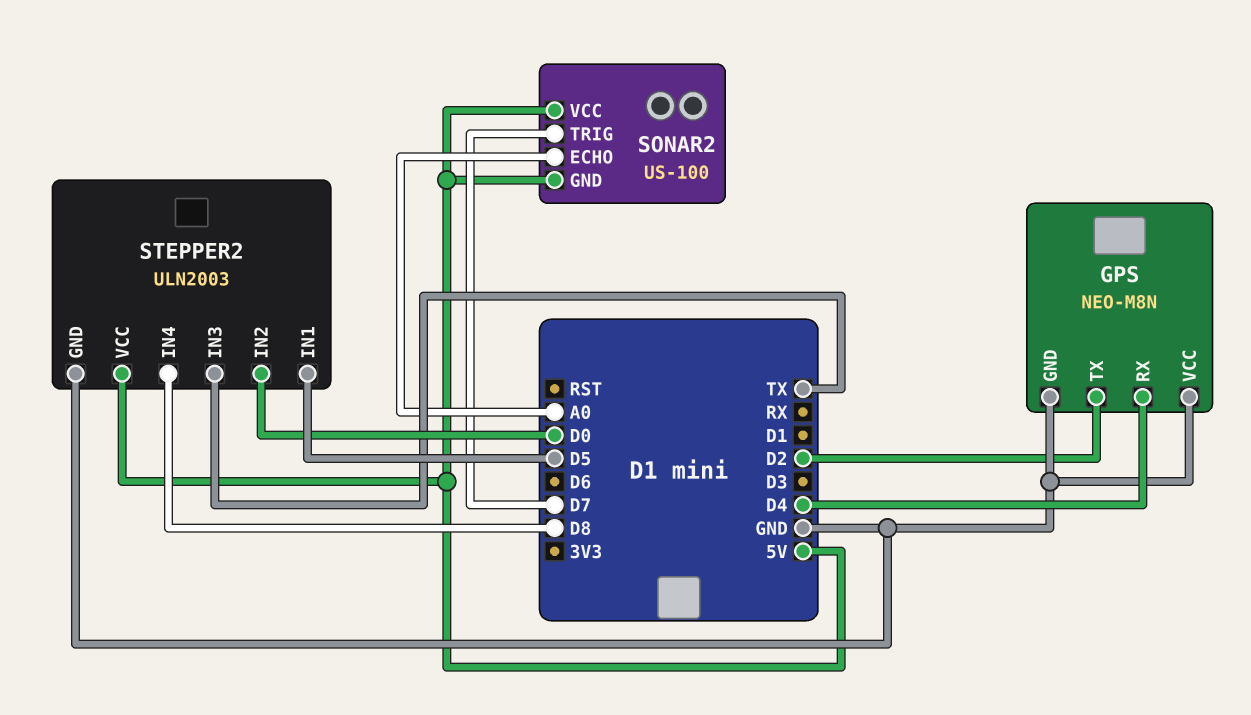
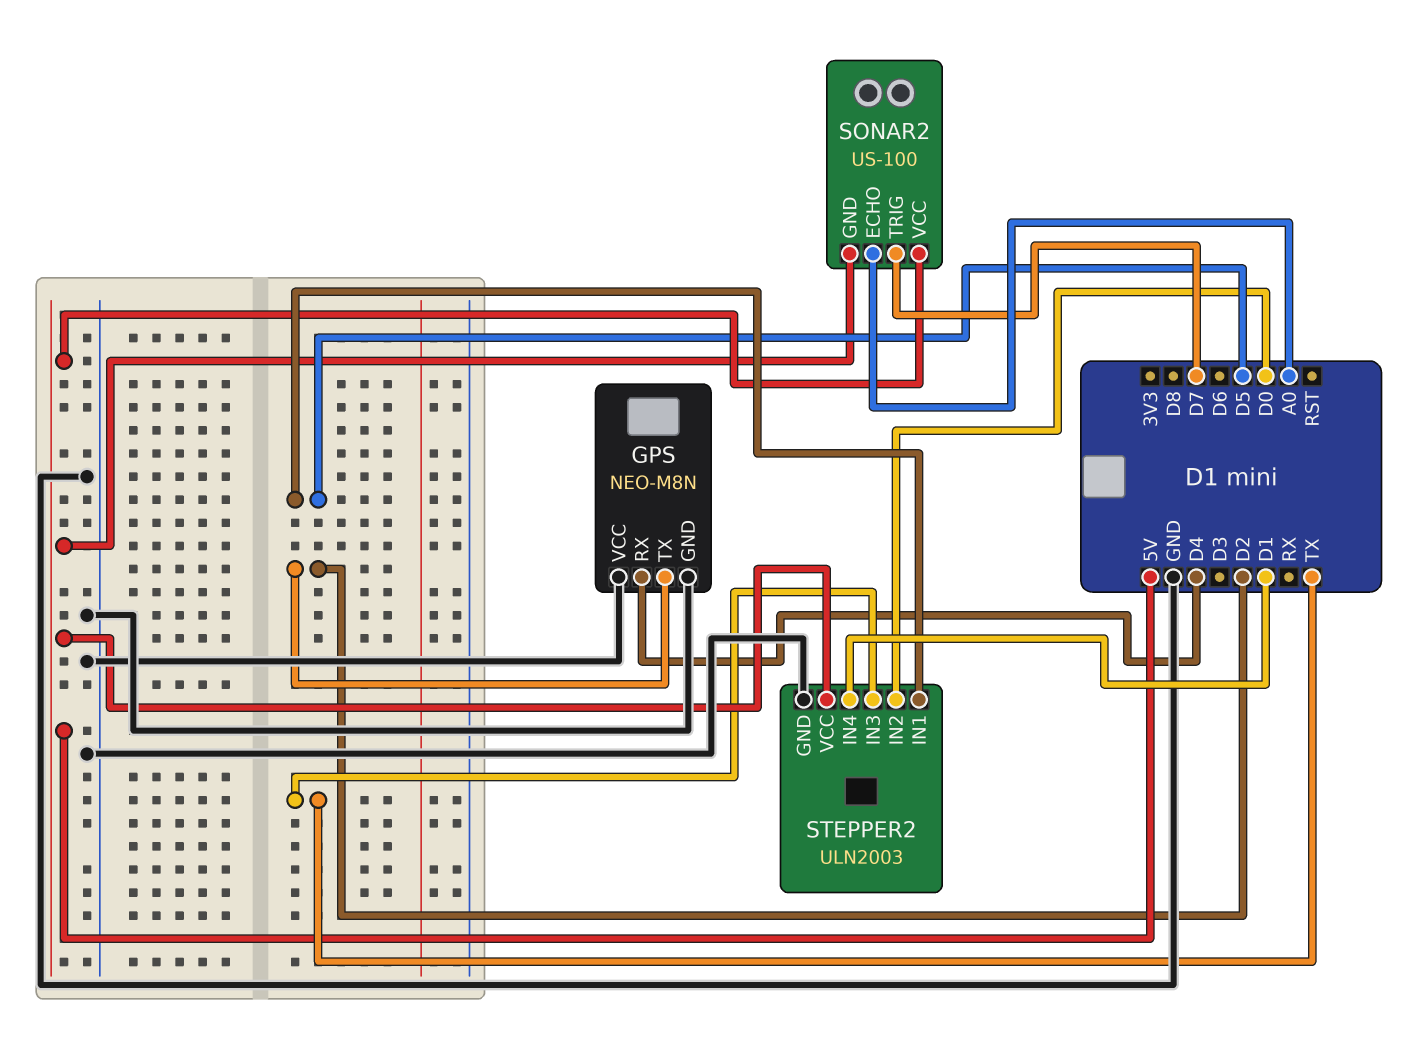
STEPPER2 pin IN4: D8 -> D1

